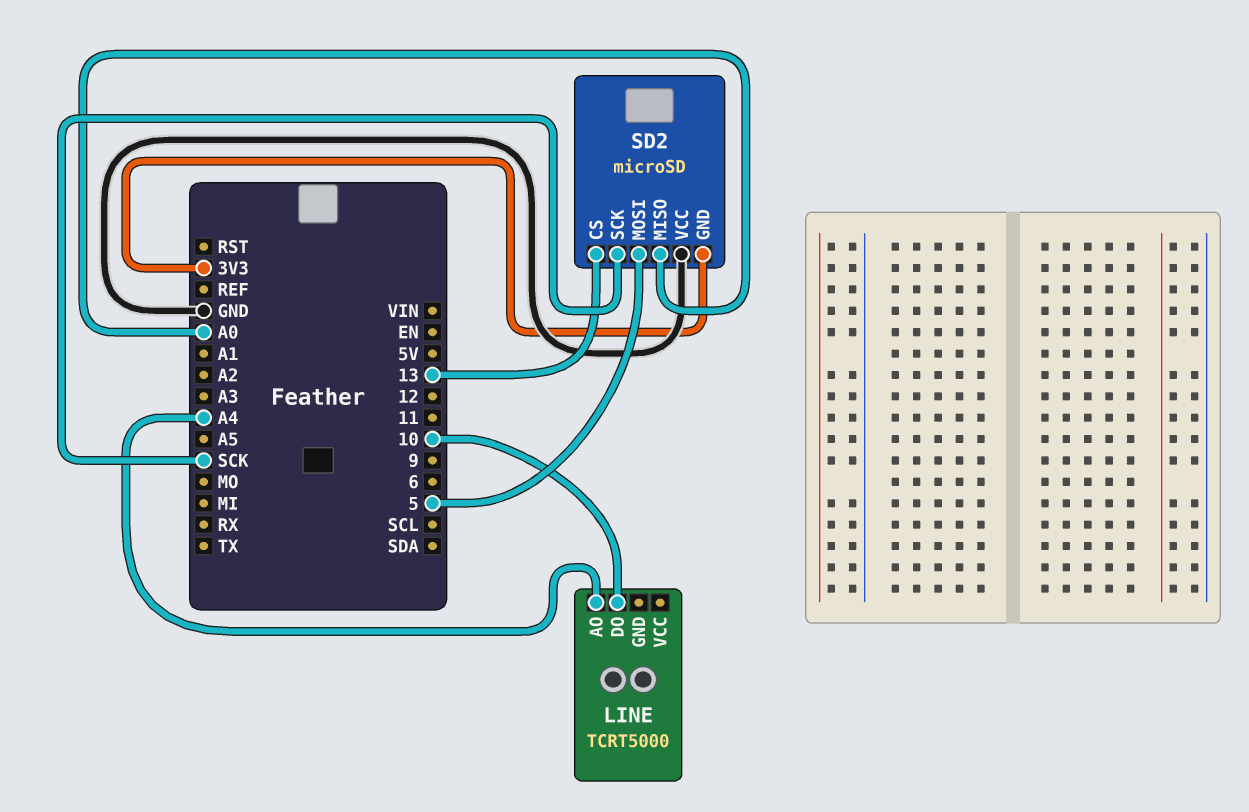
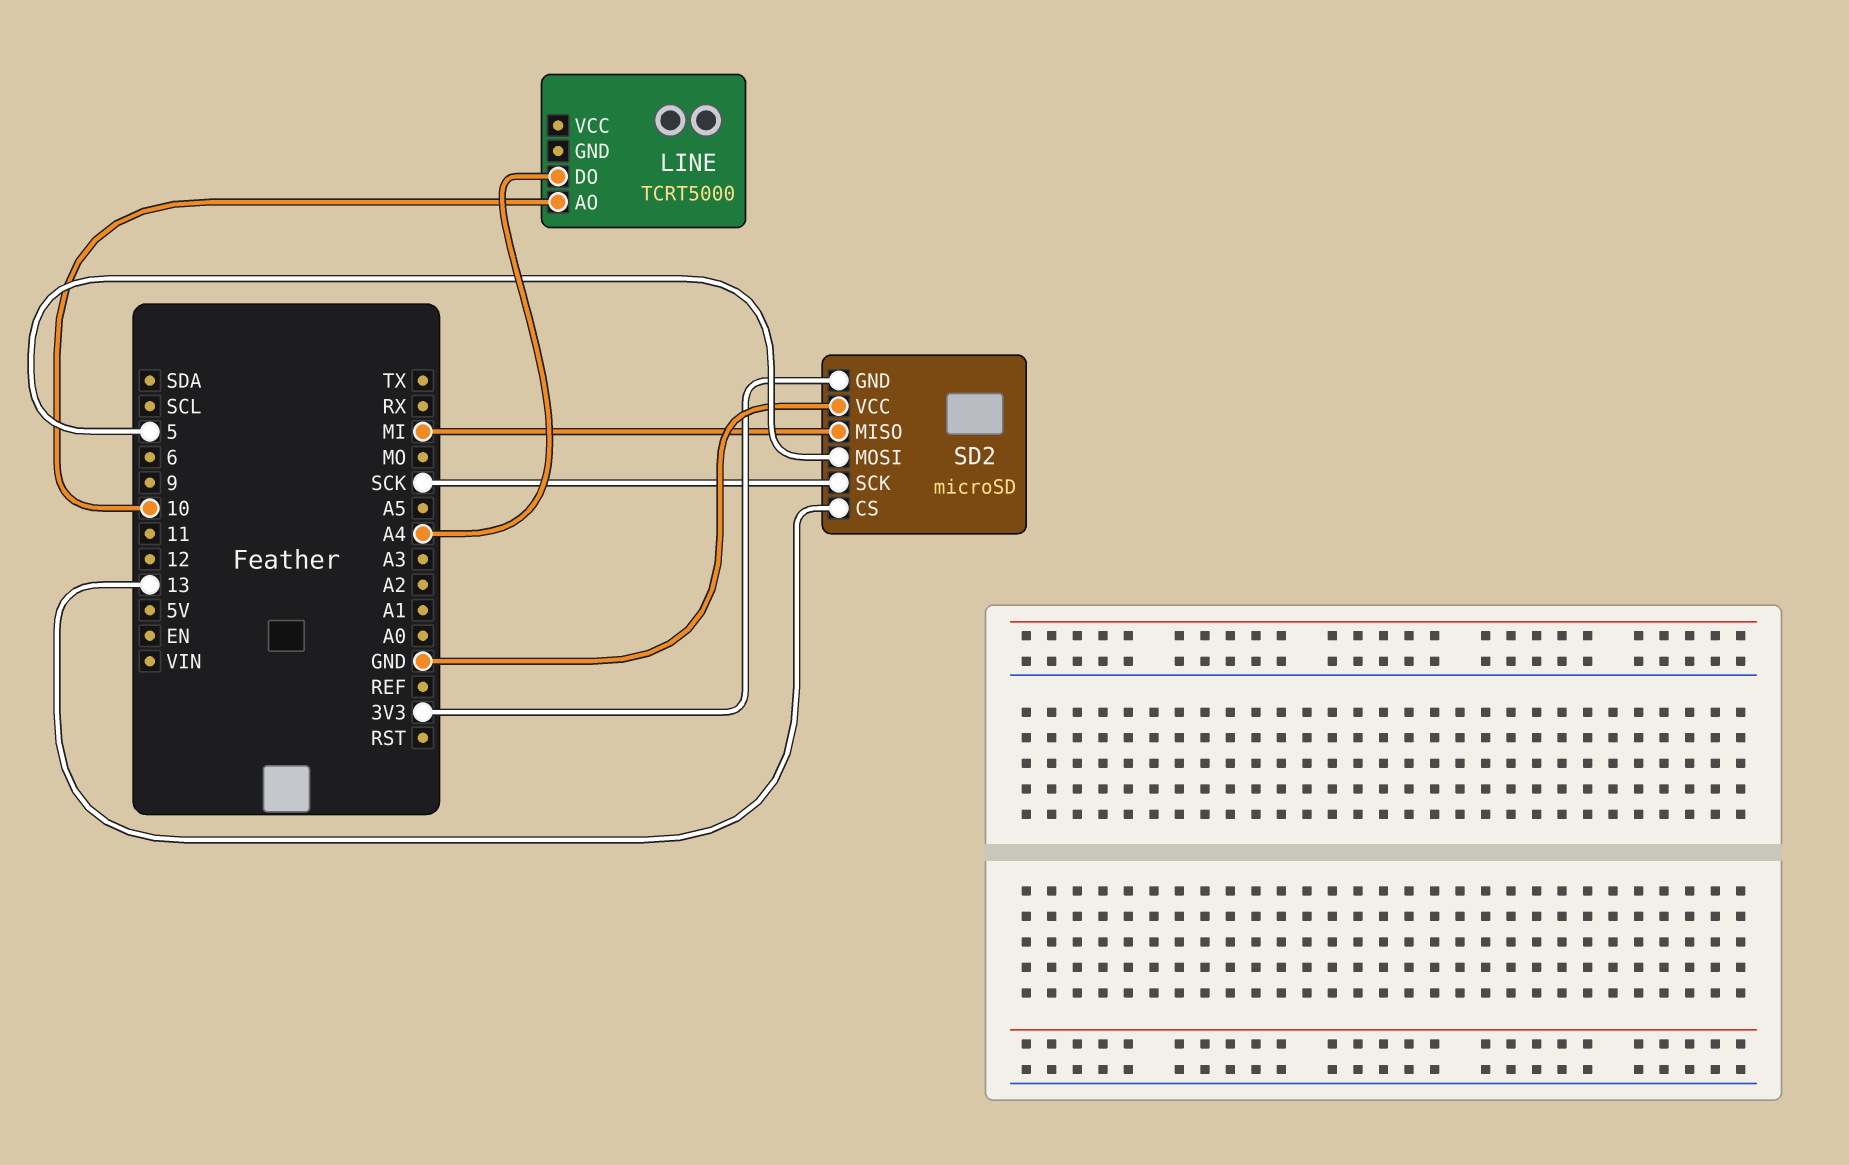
LINE pin AO: A4 -> 10
LINE pin DO: 10 -> A4
SD2 pin MISO: A0 -> MI

